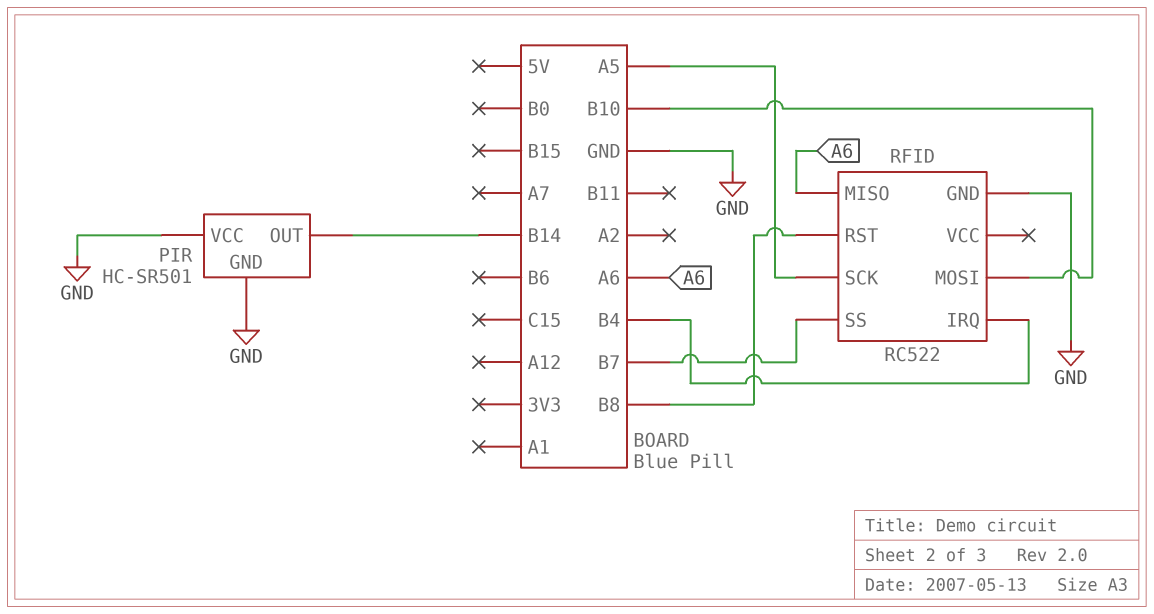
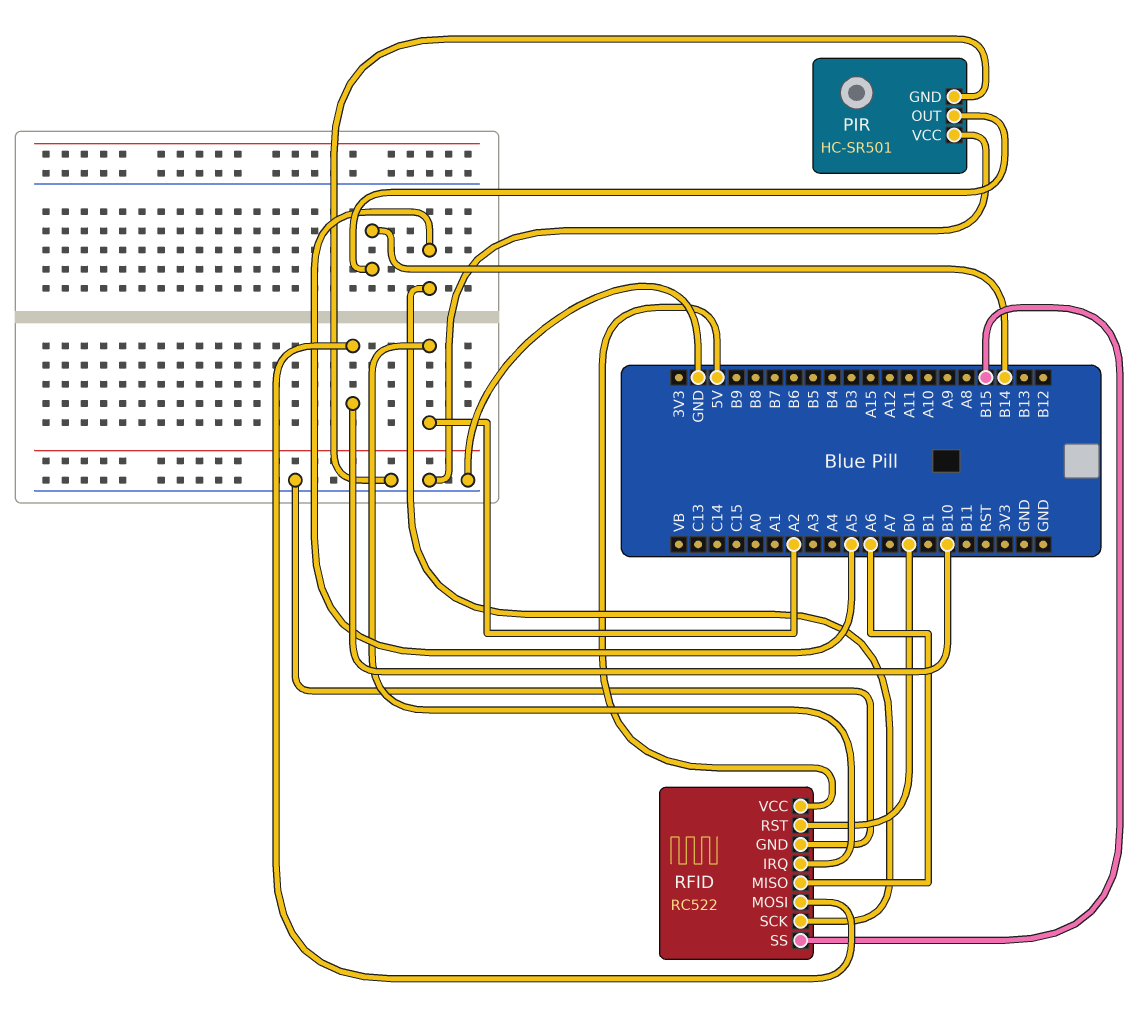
RFID pin IRQ: B4 -> A2
RFID pin RST: B8 -> B0
RFID pin SS: B7 -> B15
RFID pin VCC: none -> 5V

